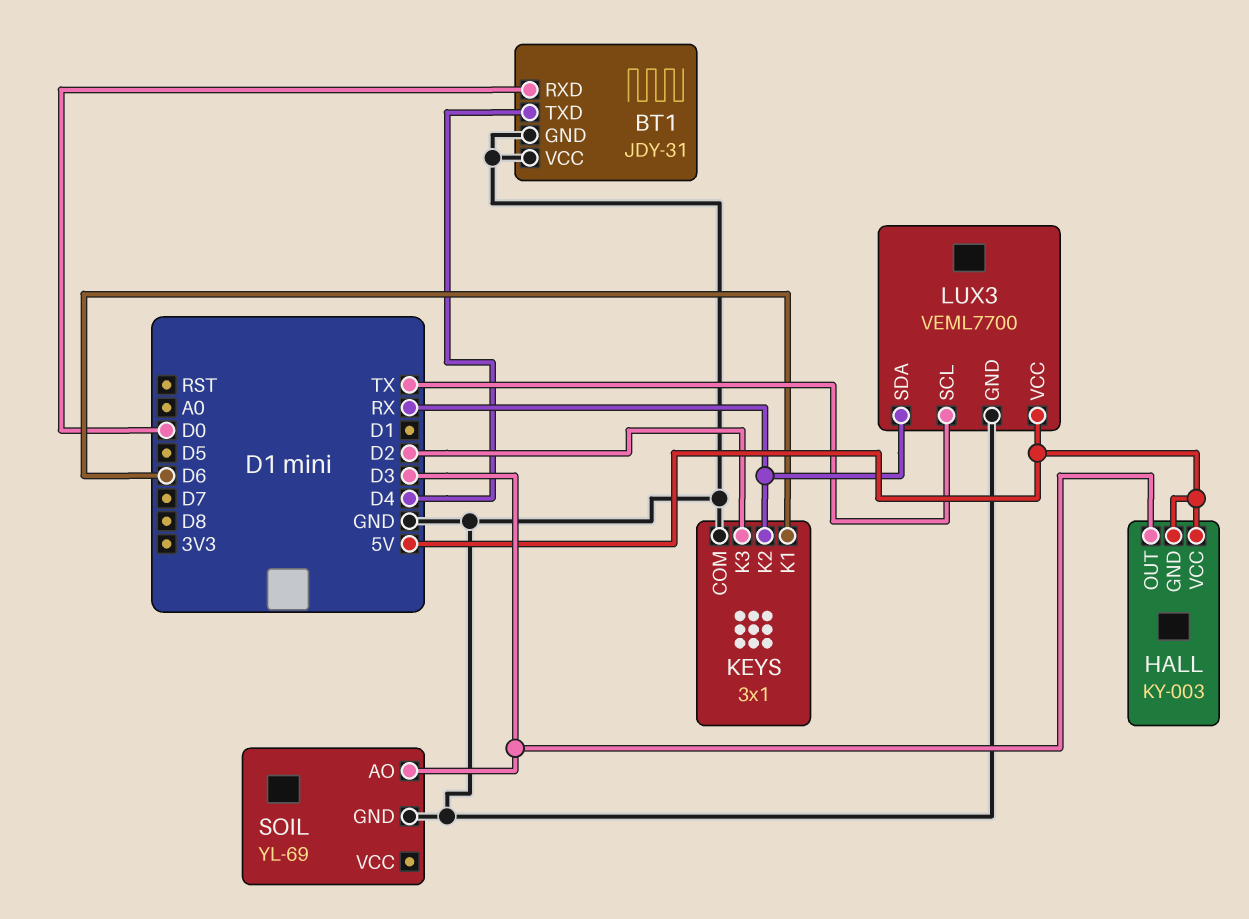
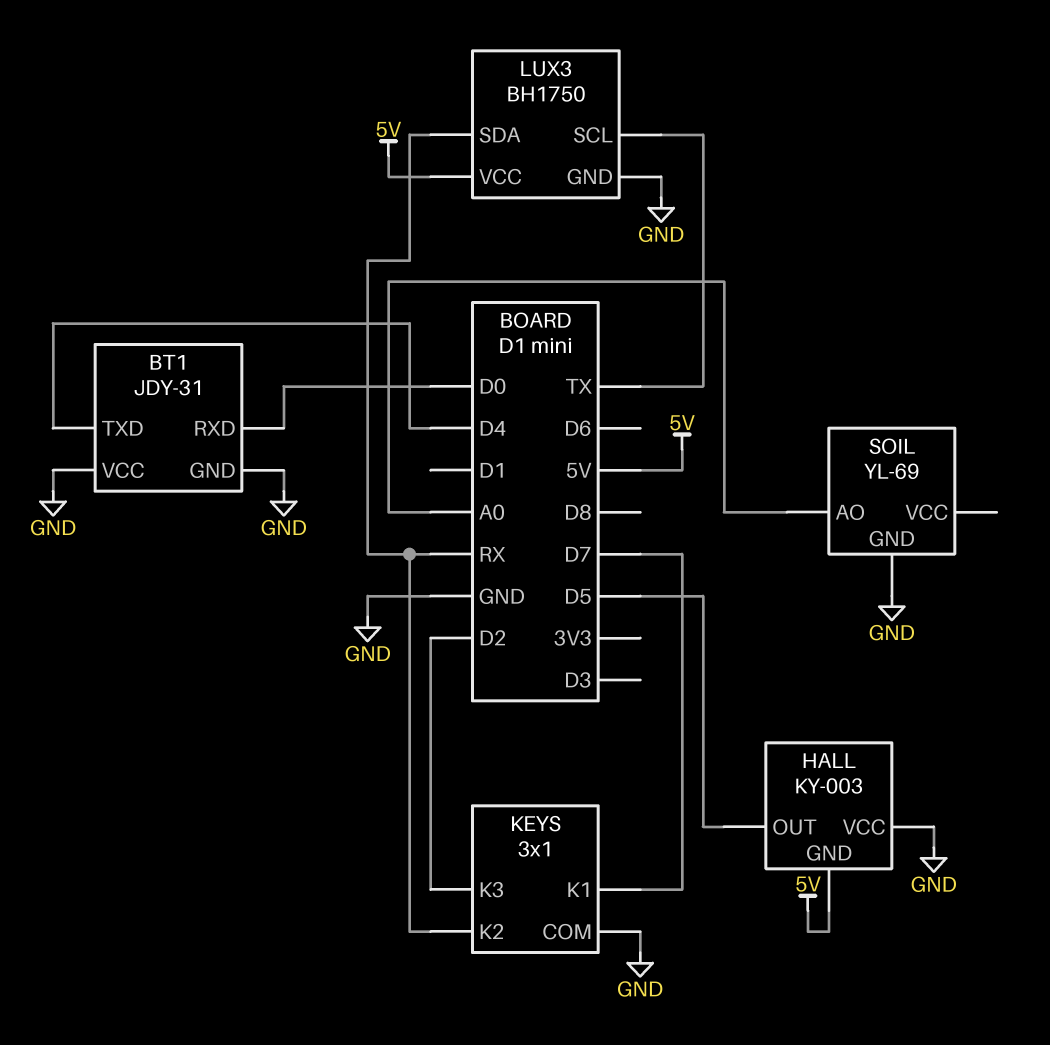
HALL pin OUT: D3 -> D5
HALL pin VCC: 5V -> GND
KEYS pin K1: D6 -> D7
LUX3: VEML7700 -> BH1750
SOIL pin AO: D3 -> A0

